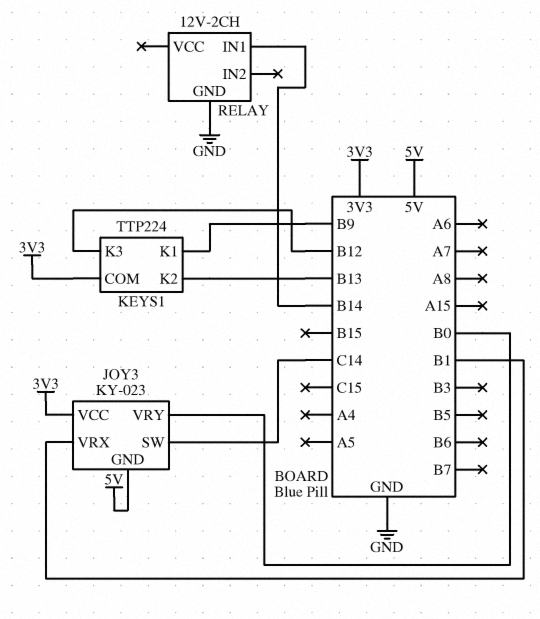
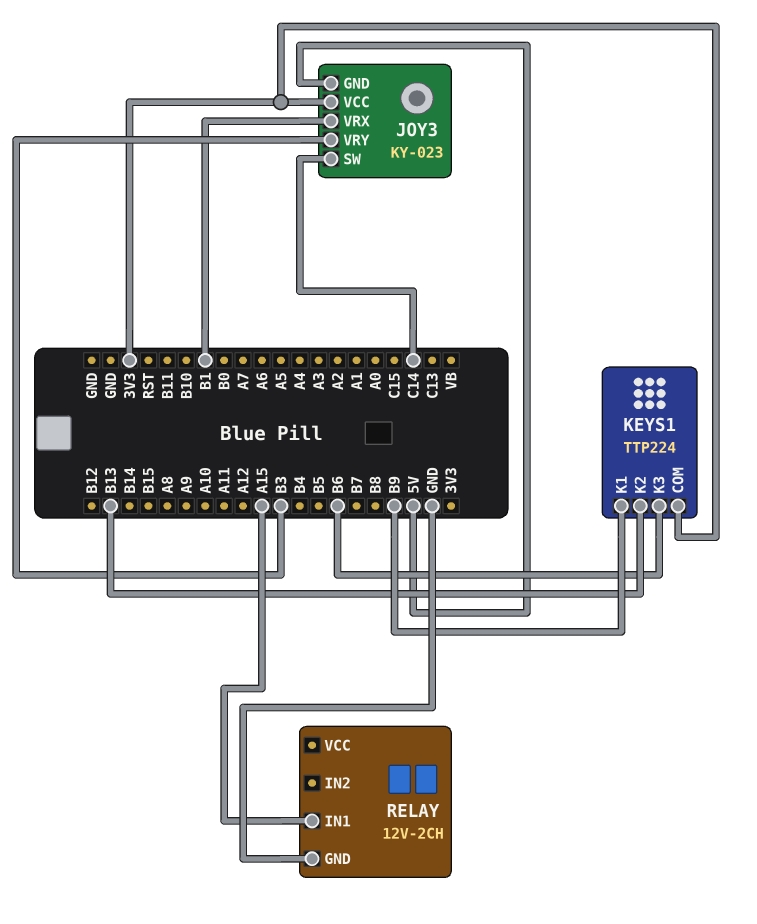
JOY3 pin VRY: B0 -> B3
KEYS1 pin K3: B12 -> B6
RELAY pin IN1: B14 -> A15

